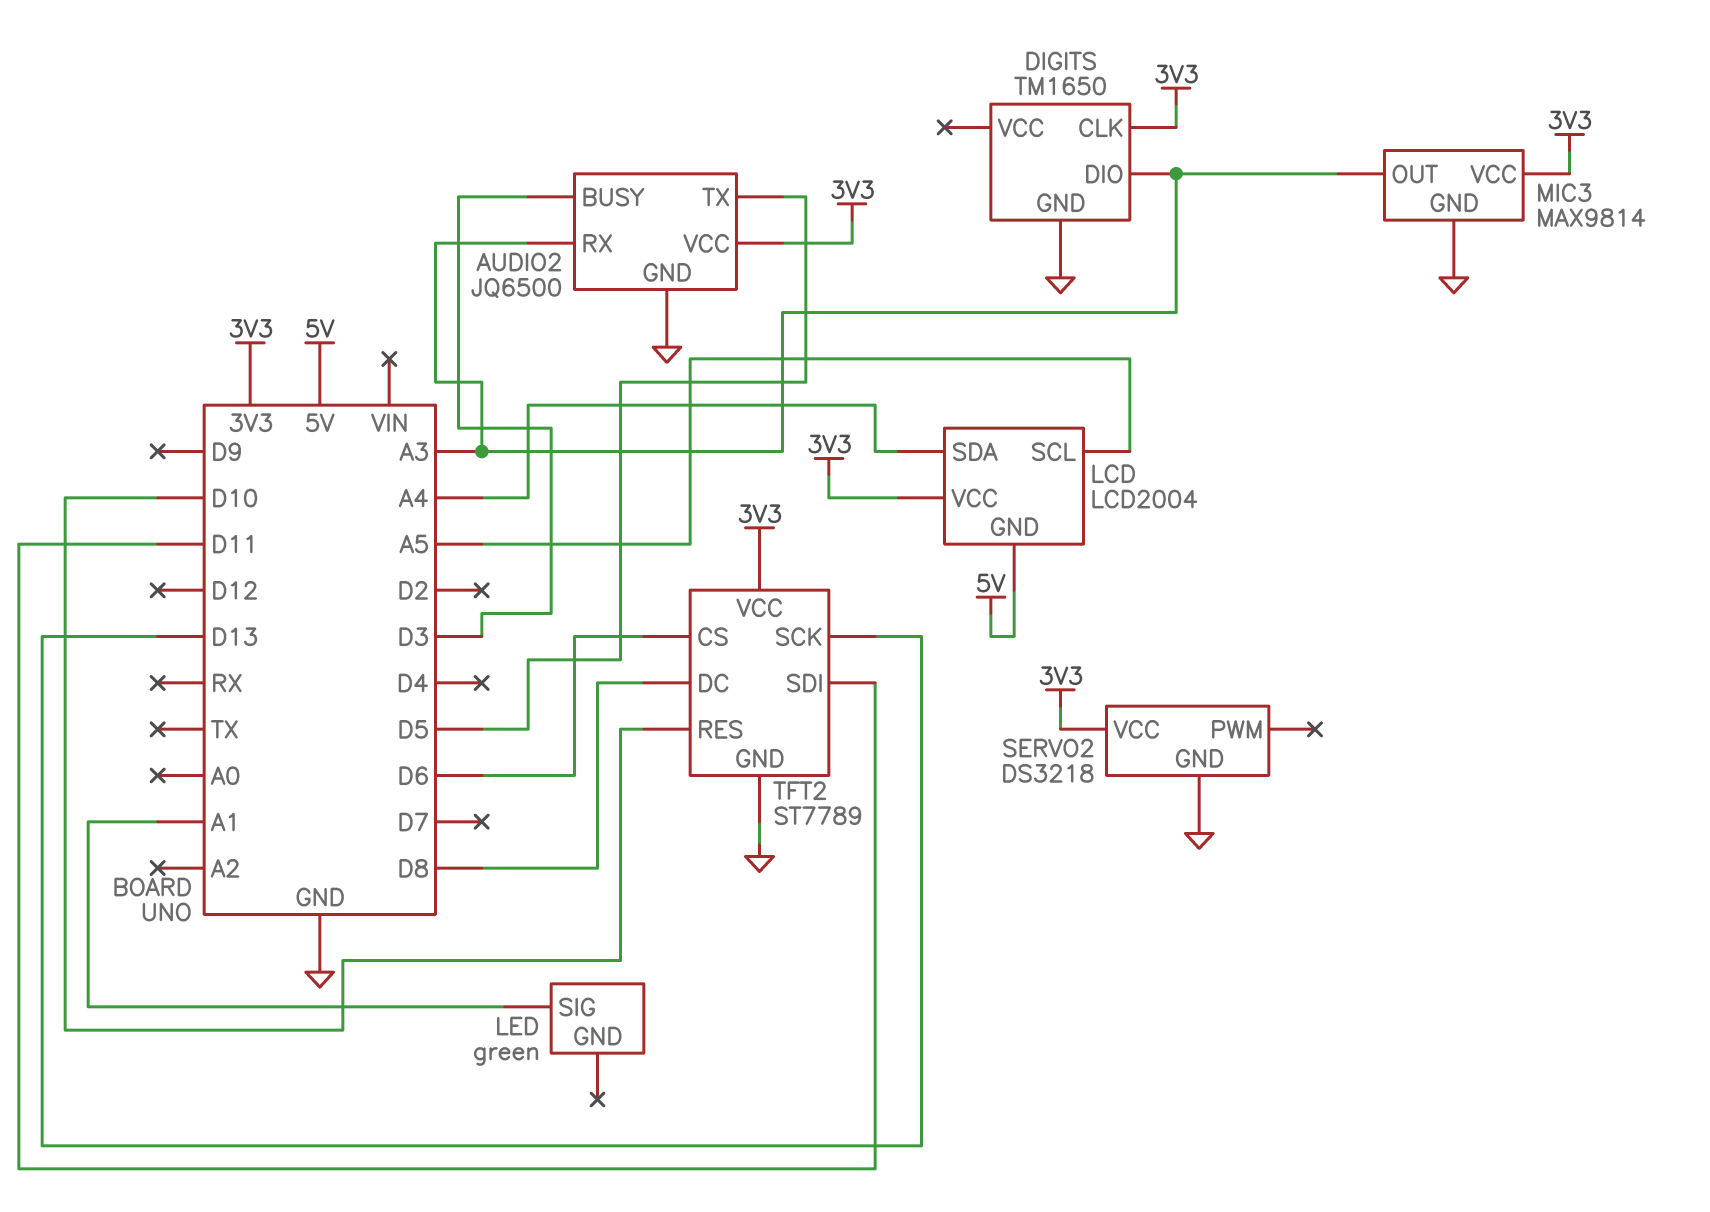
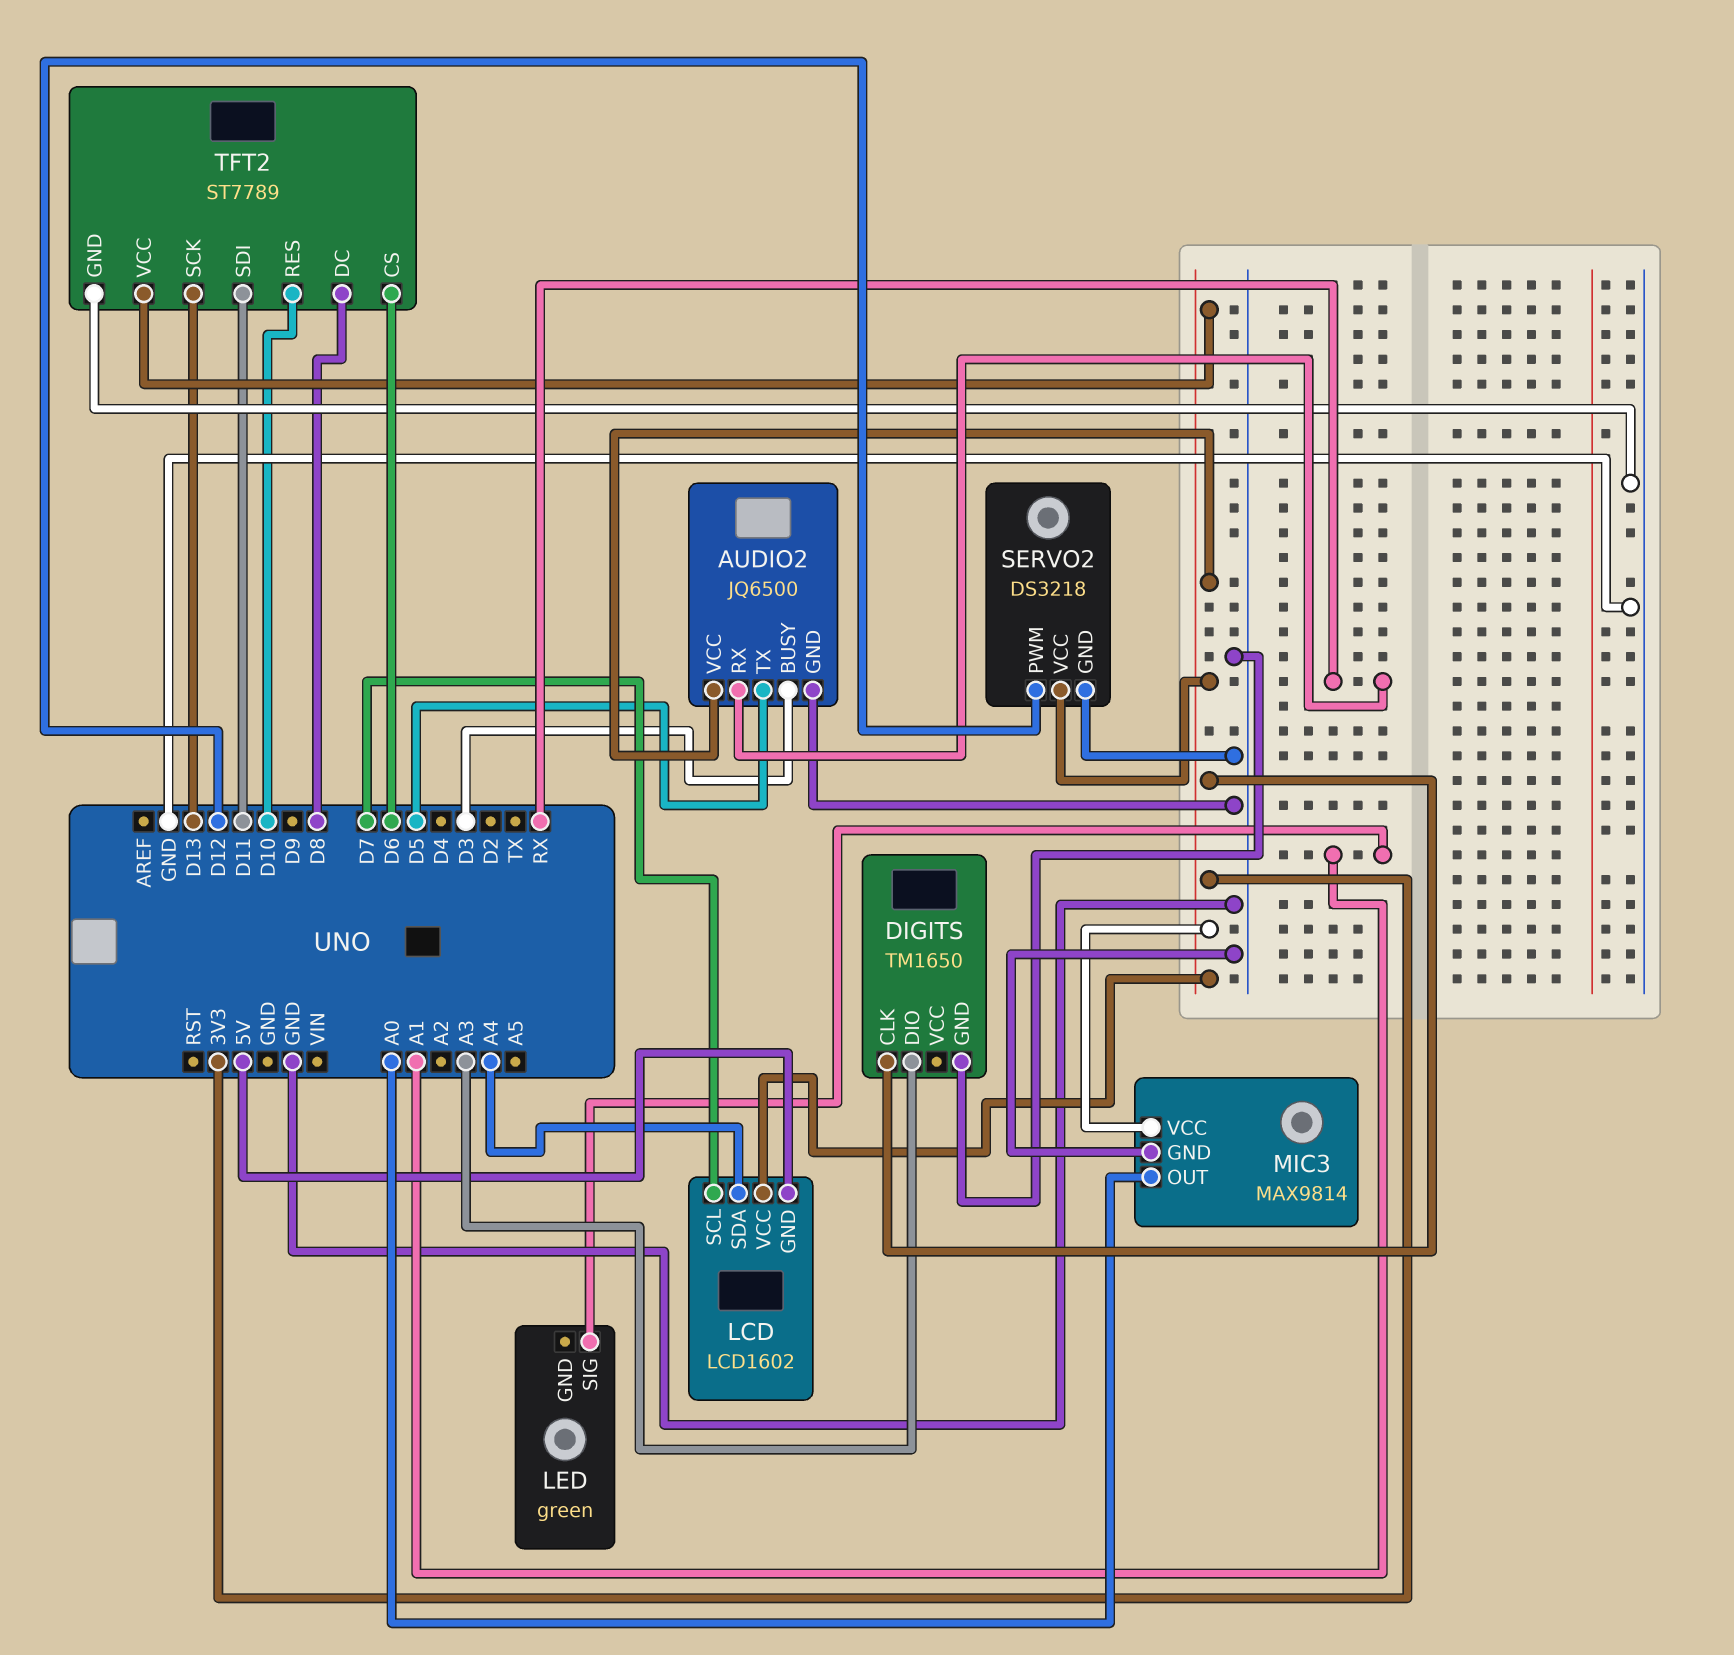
AUDIO2 pin RX: A3 -> RX
LCD: LCD2004 -> LCD1602
LCD pin SCL: A5 -> D7
MIC3 pin OUT: A3 -> A0
SERVO2 pin PWM: none -> D12

